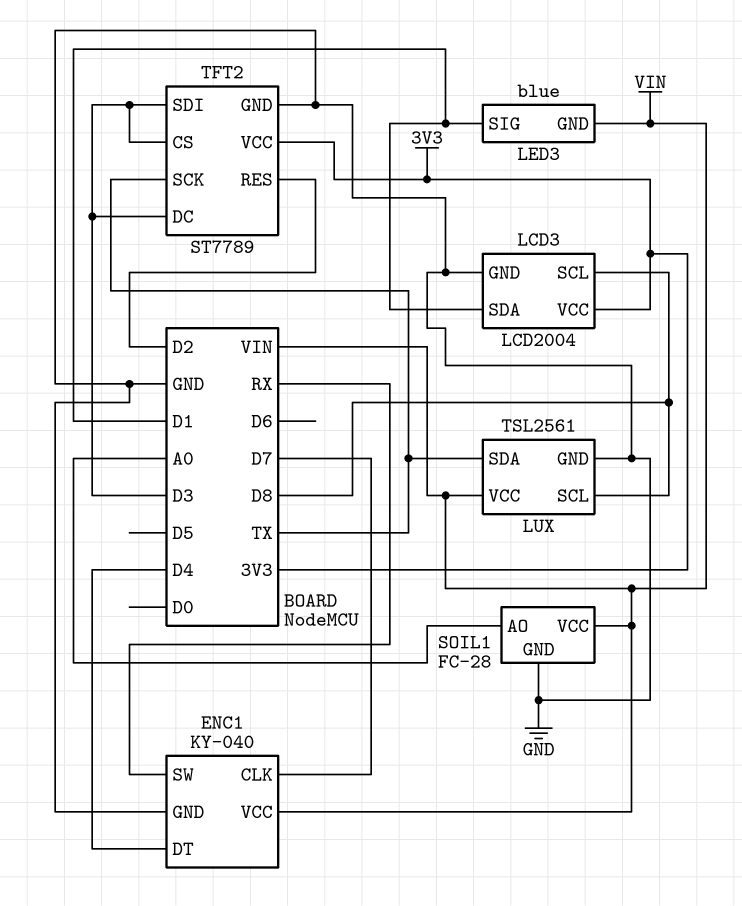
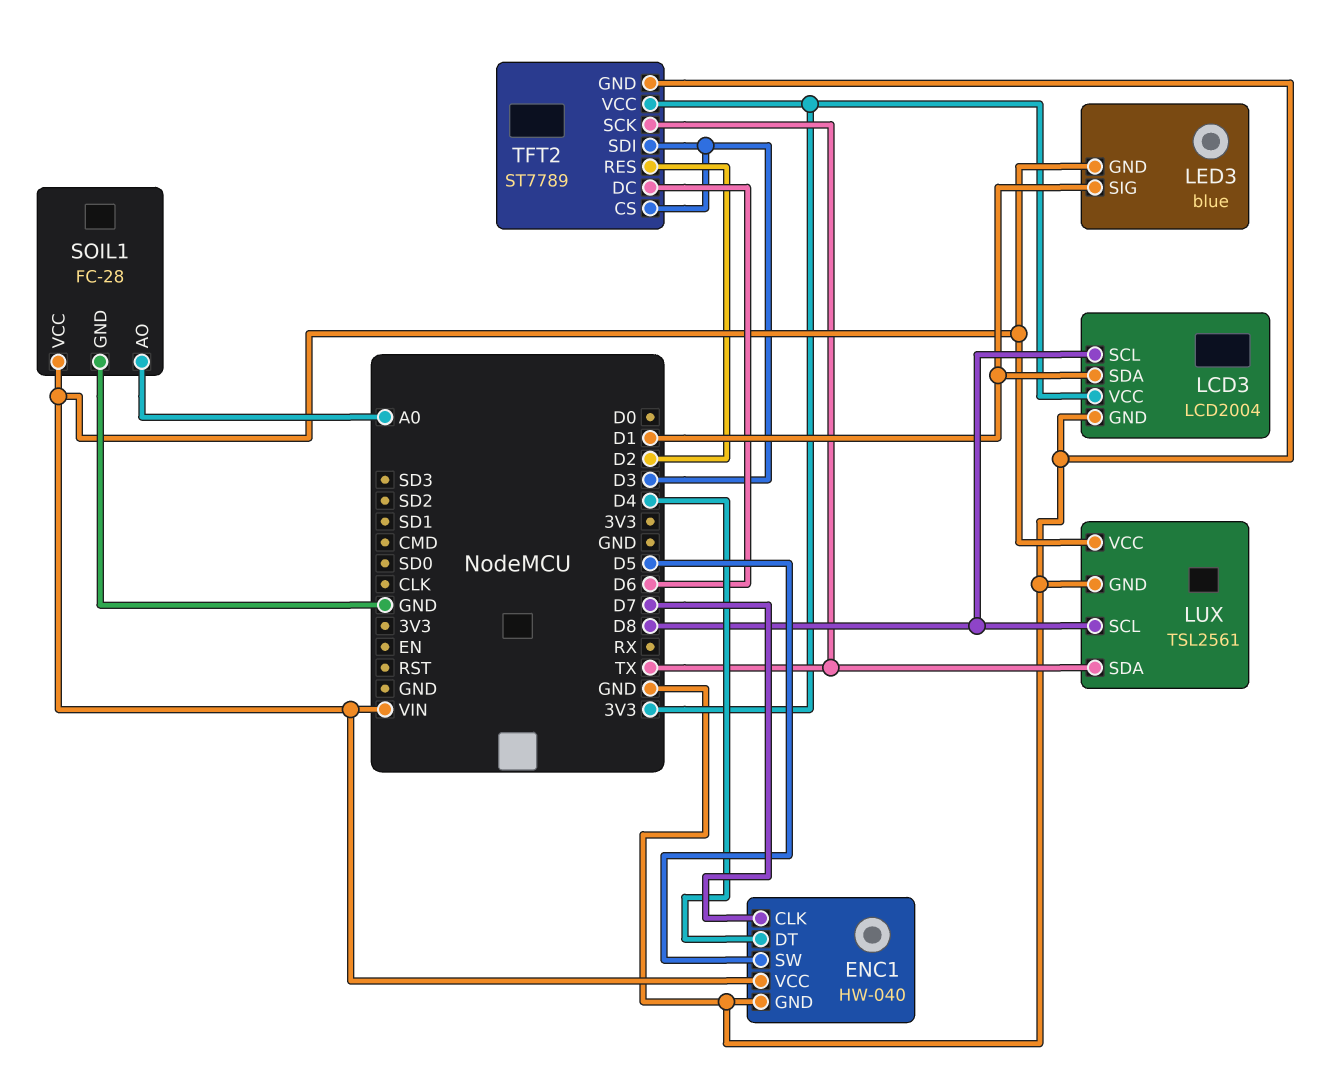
ENC1: KY-040 -> HW-040
ENC1 pin SW: RX -> D5
TFT2 pin DC: D3 -> D6

